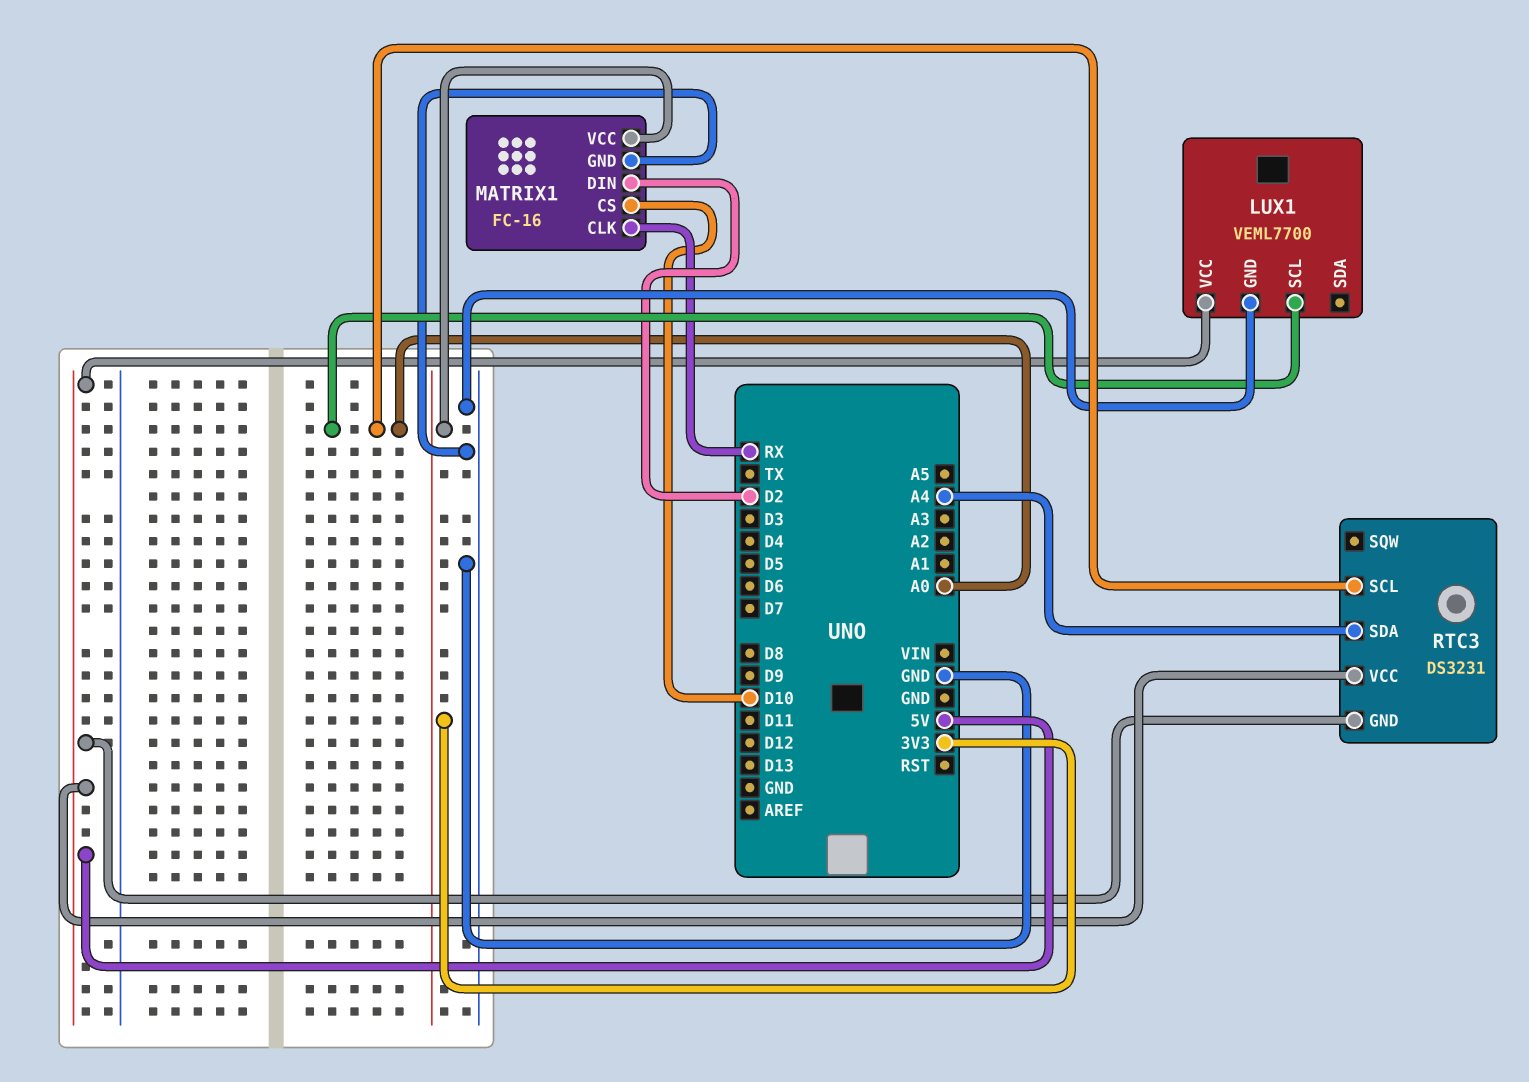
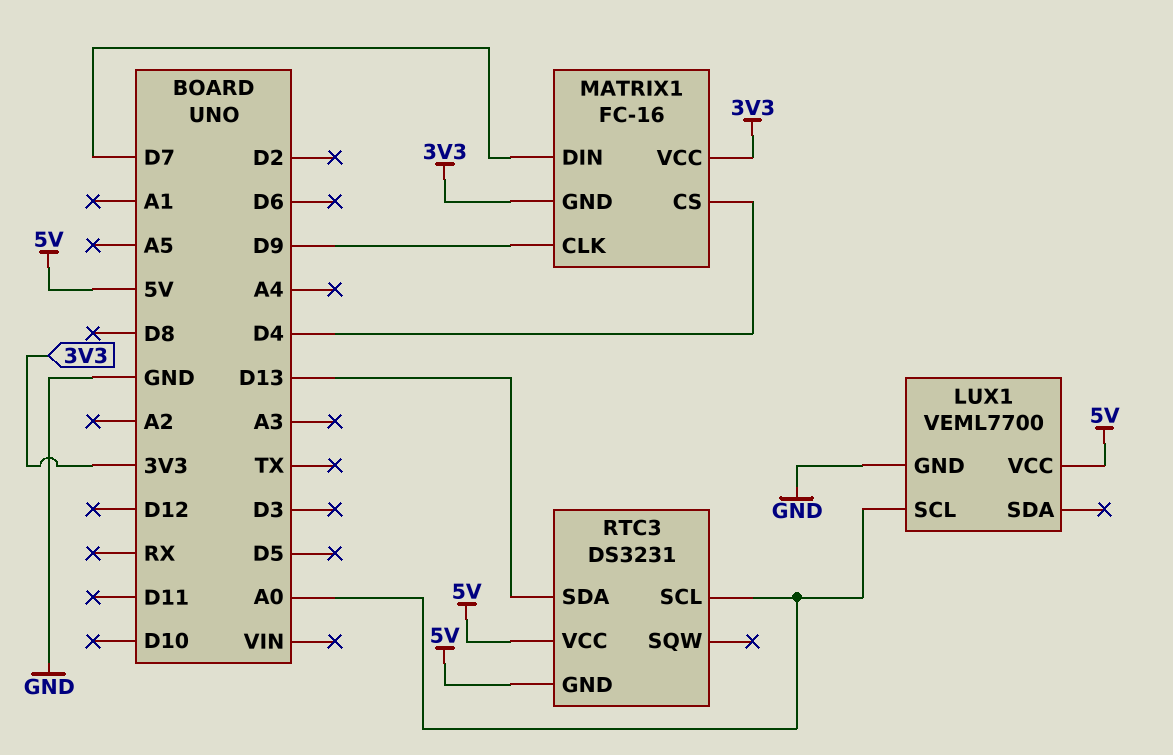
MATRIX1 pin CLK: RX -> D9
MATRIX1 pin CS: D10 -> D4
MATRIX1 pin DIN: D2 -> D7
MATRIX1 pin GND: GND -> 3V3
RTC3 pin SDA: A4 -> D13

